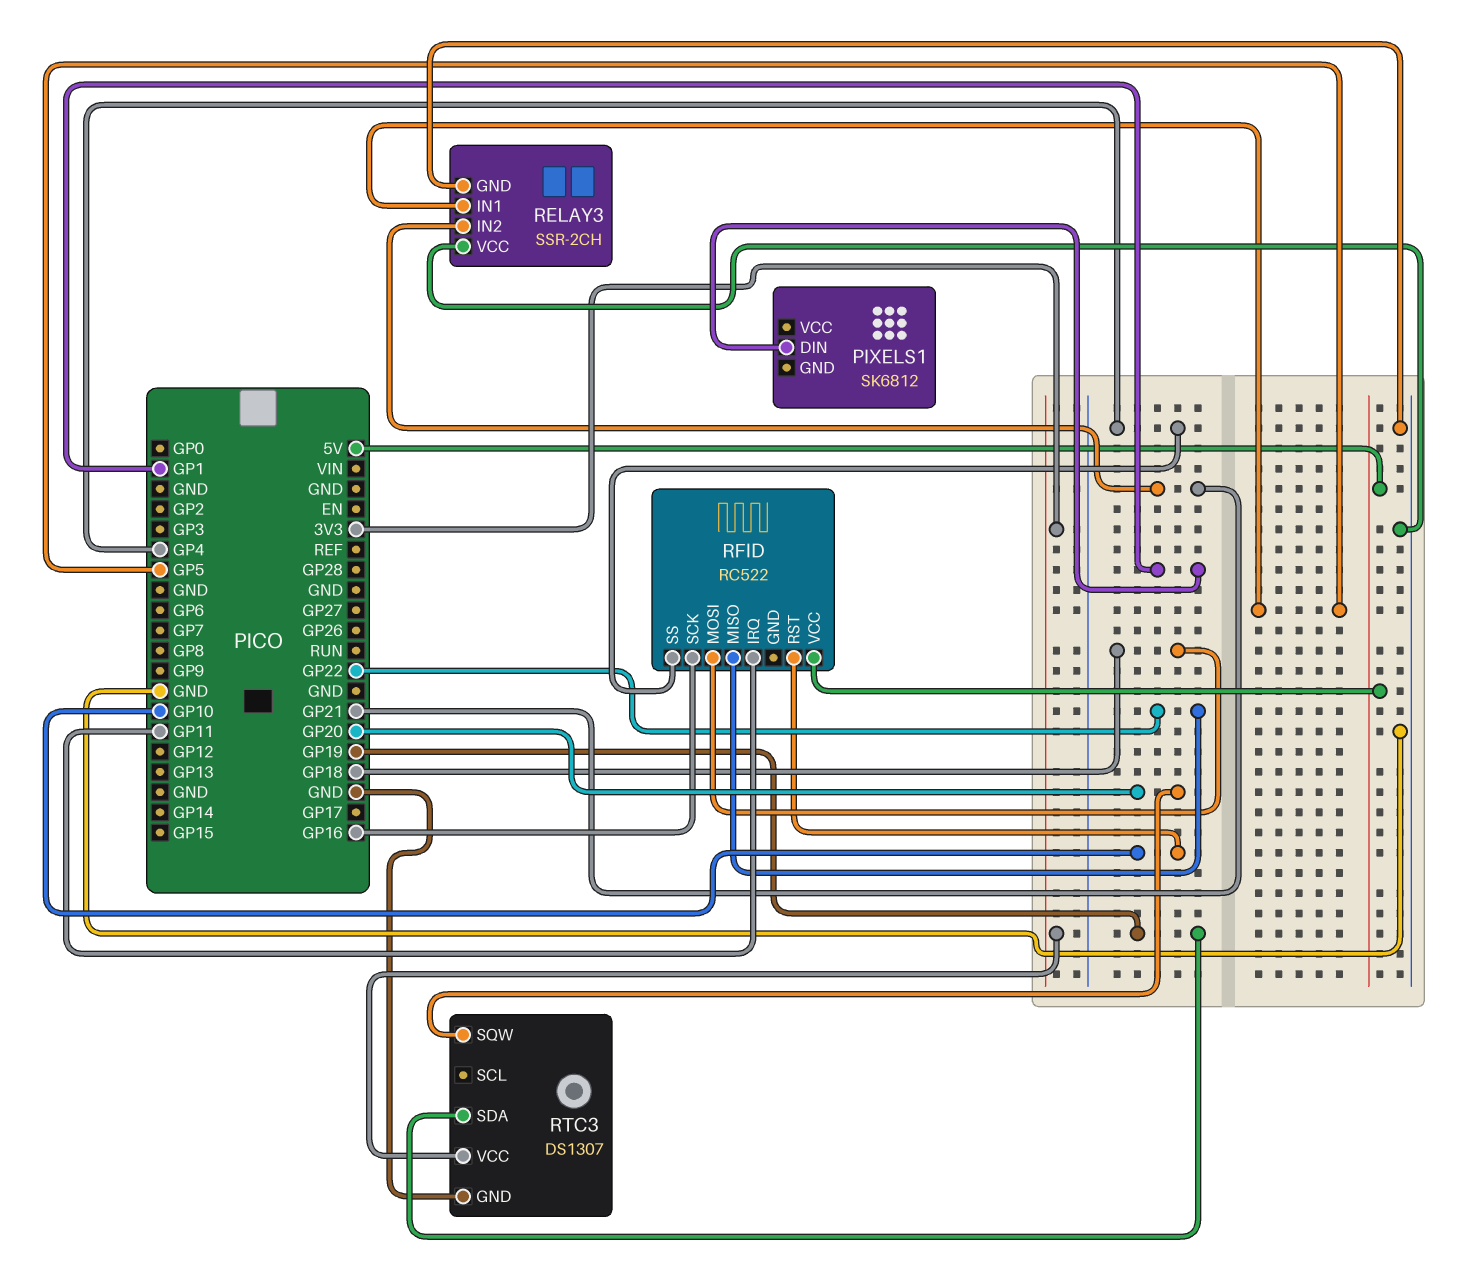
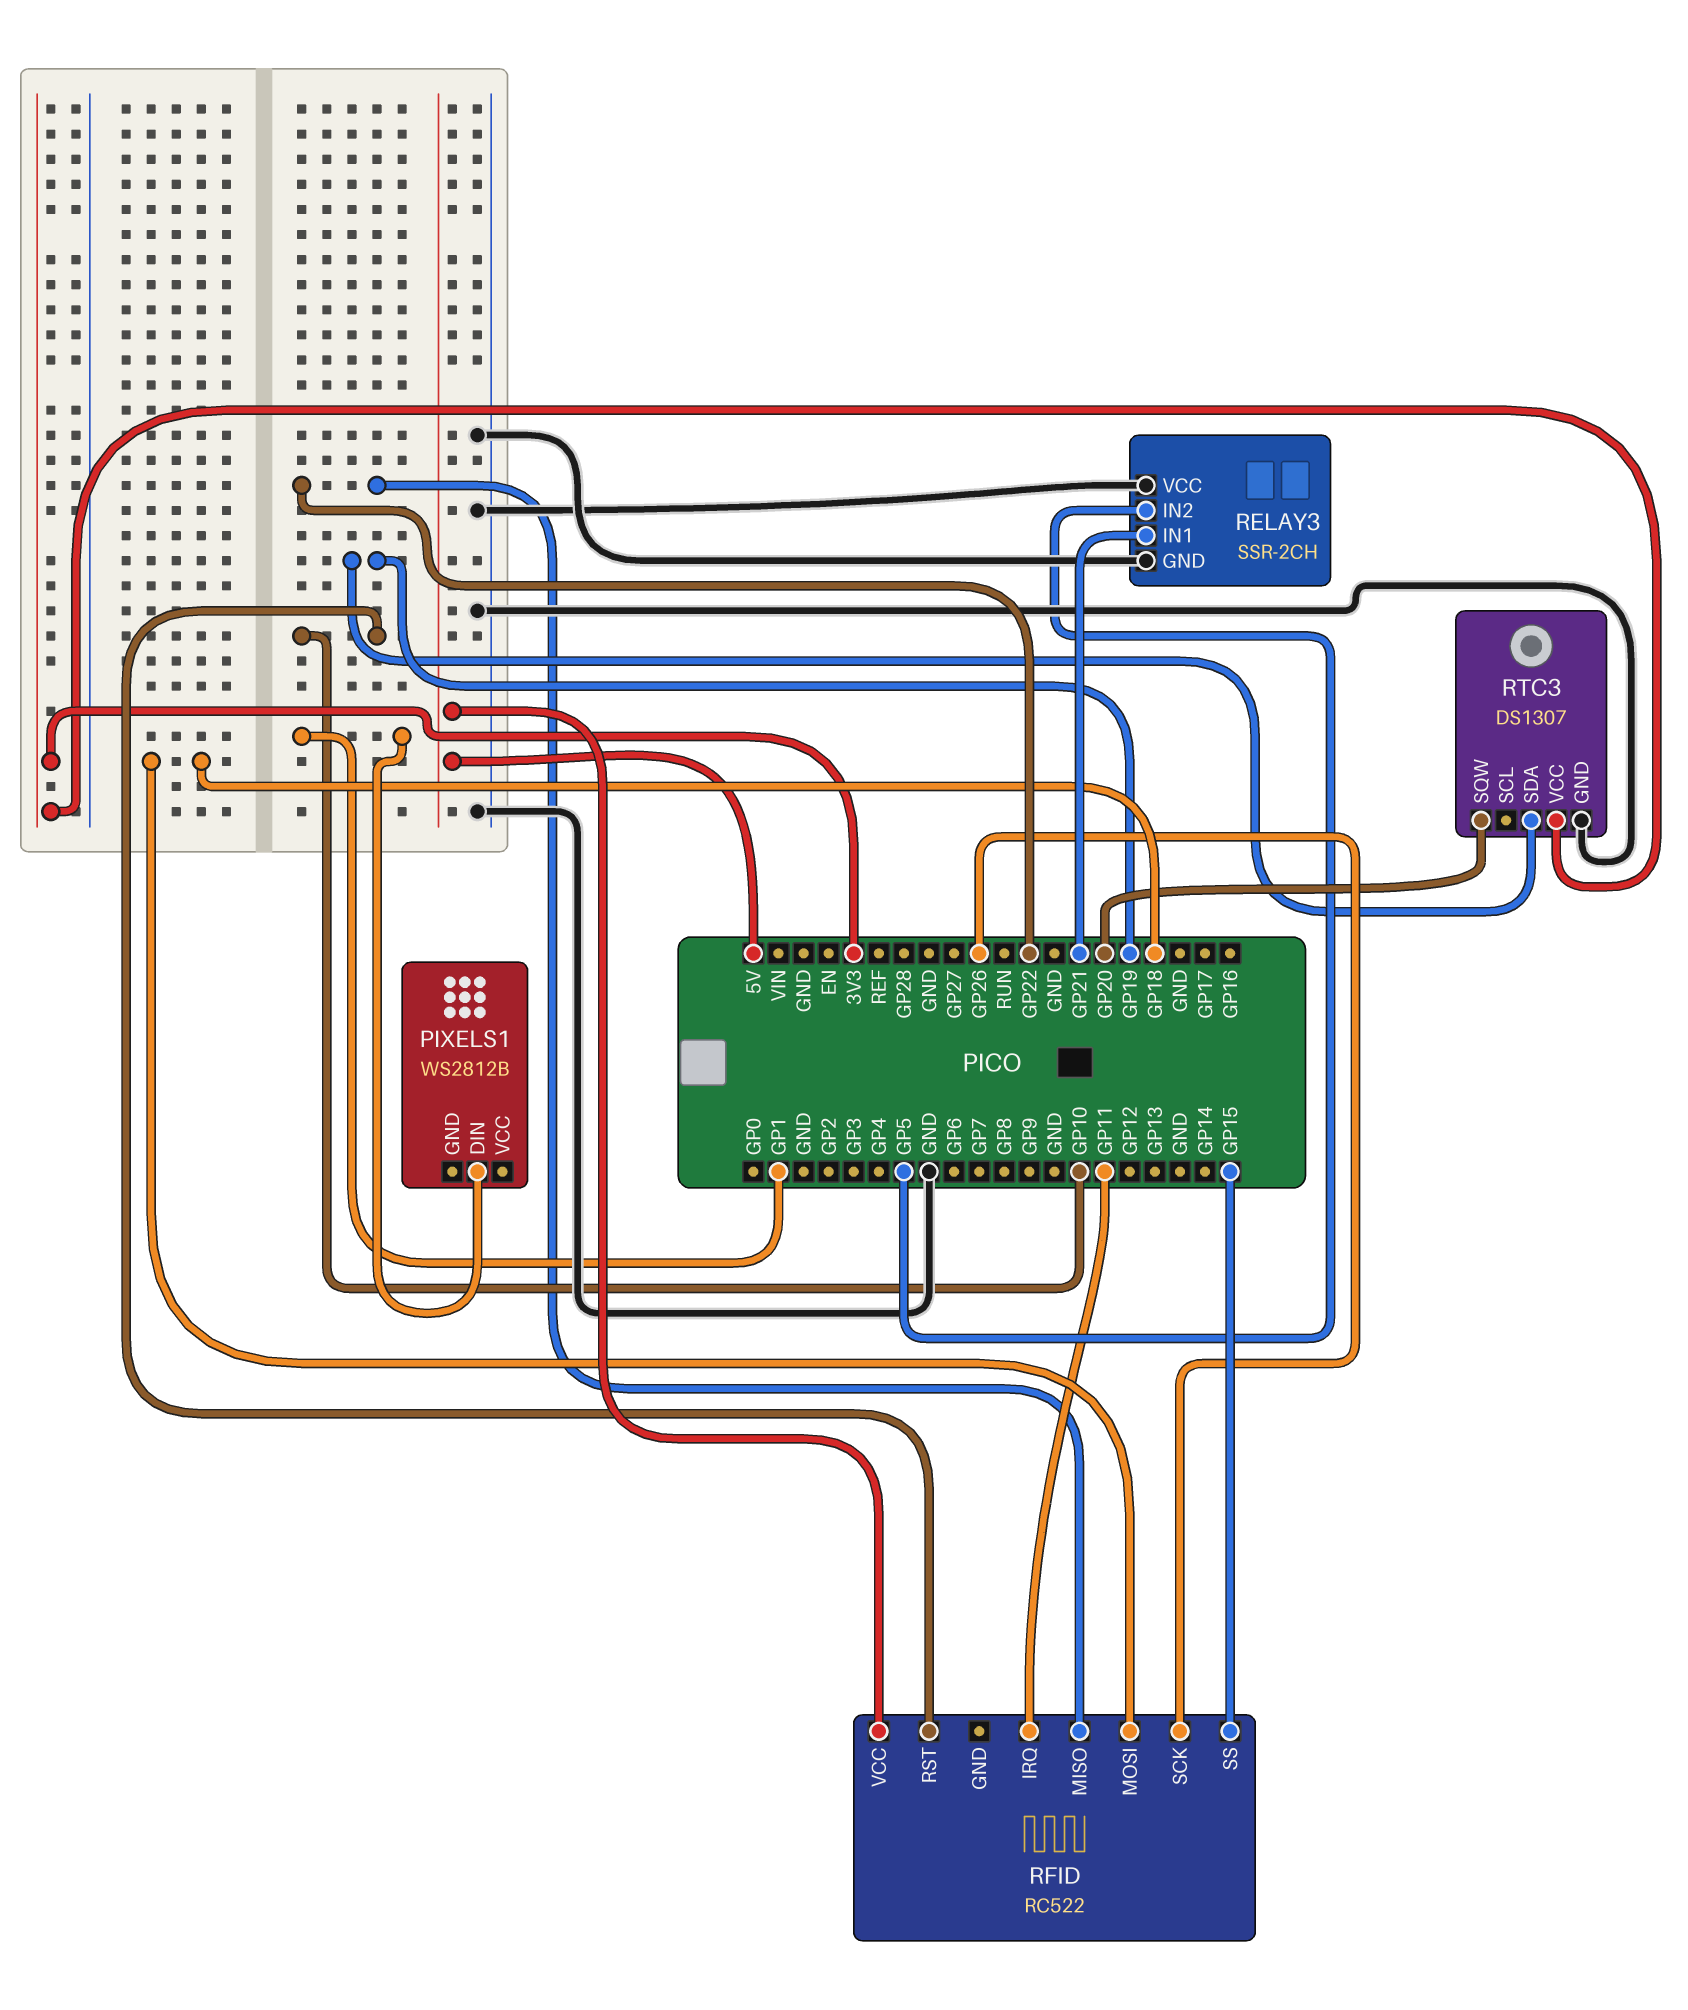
PIXELS1: SK6812 -> WS2812B
RELAY3 pin IN1: GP5 -> GP21
RELAY3 pin IN2: GP21 -> GP5
RFID pin SCK: GP16 -> GP26
RFID pin SS: GP4 -> GP15

